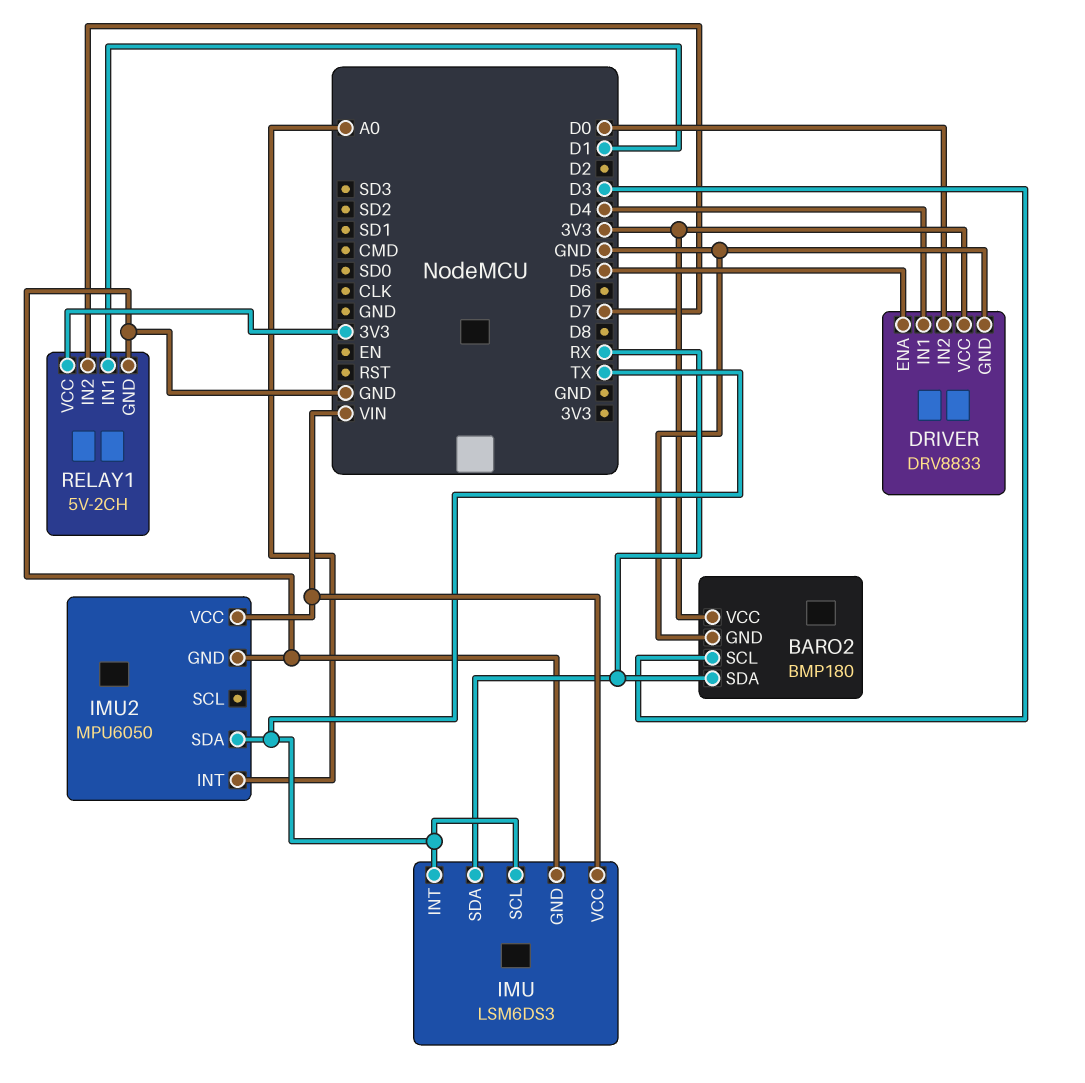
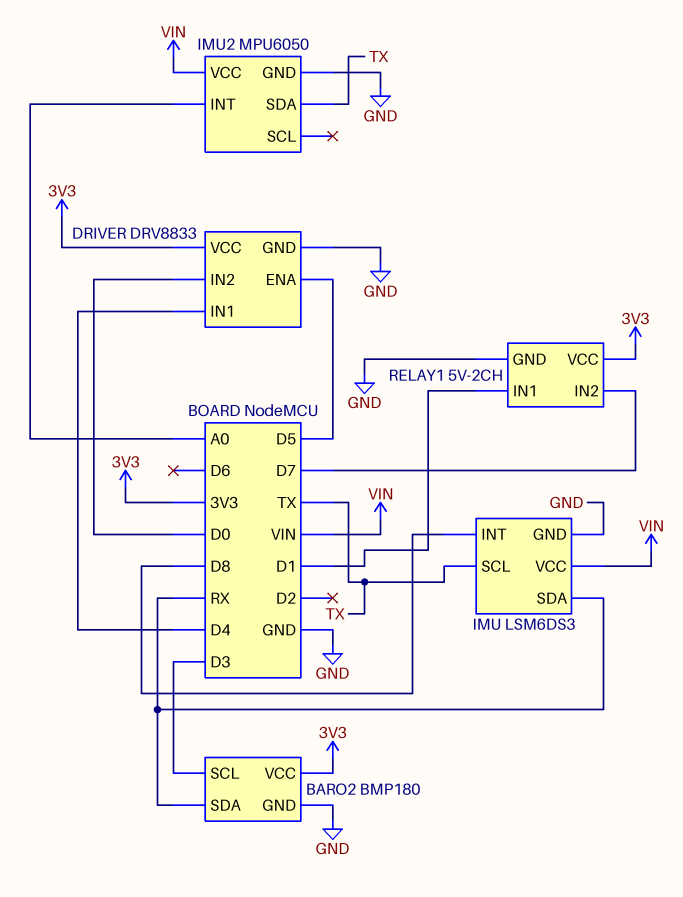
IMU pin INT: TX -> D8

